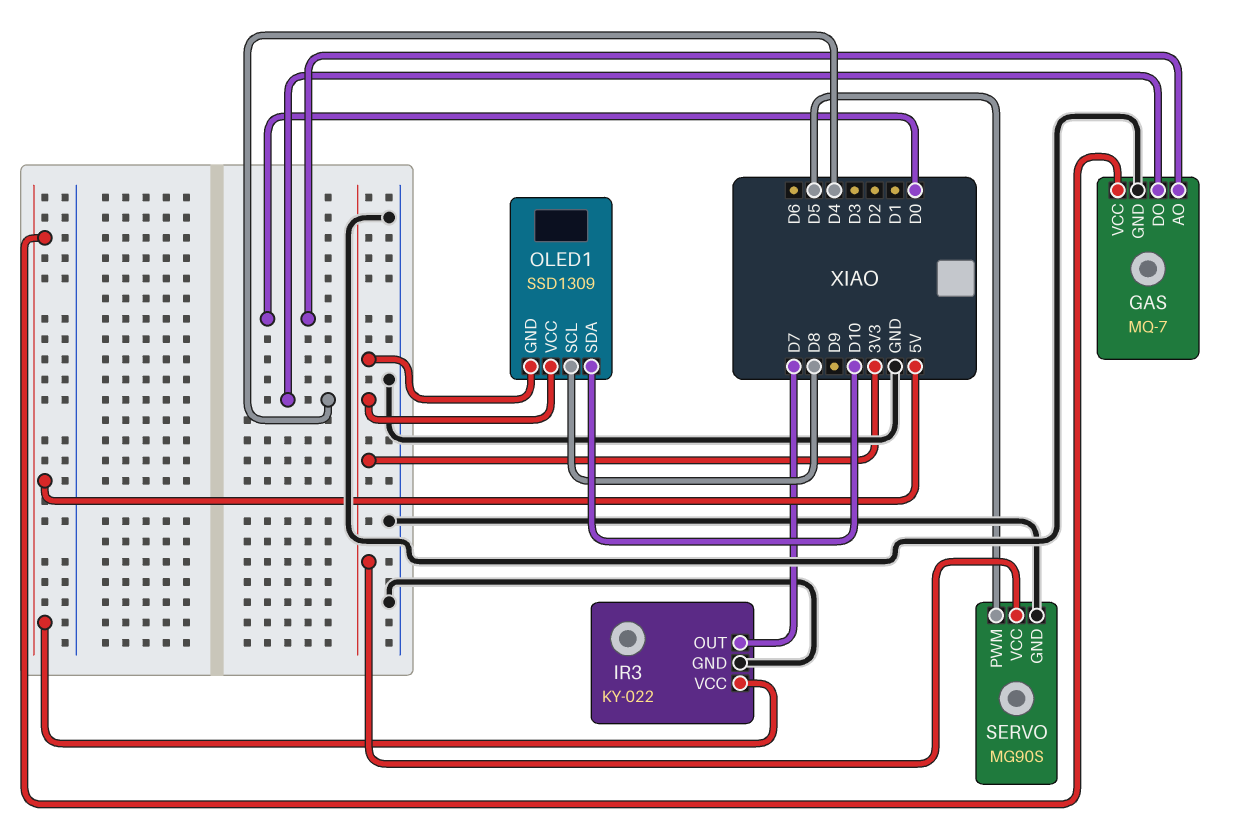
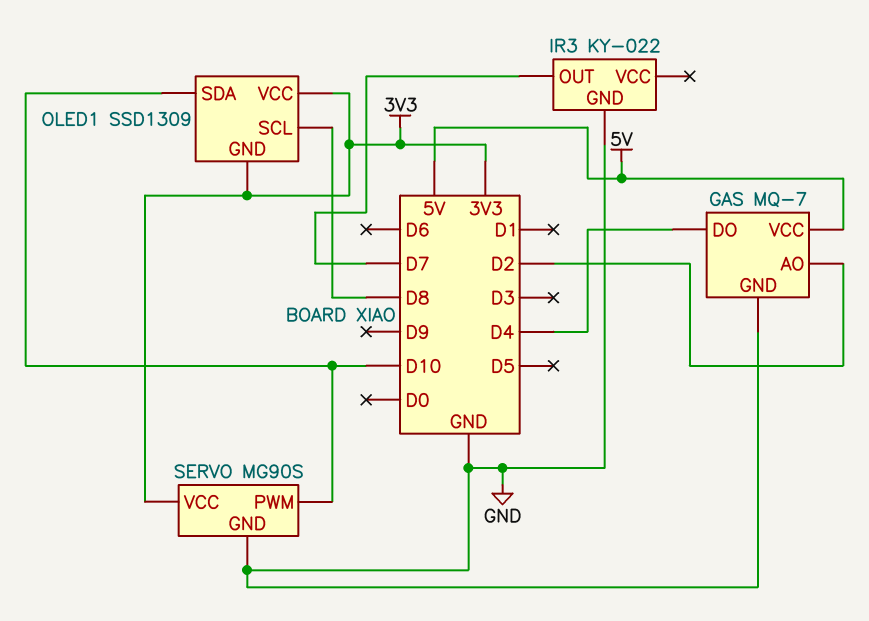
GAS pin AO: D0 -> D2
IR3 pin VCC: 5V -> none
SERVO pin PWM: D5 -> D10

